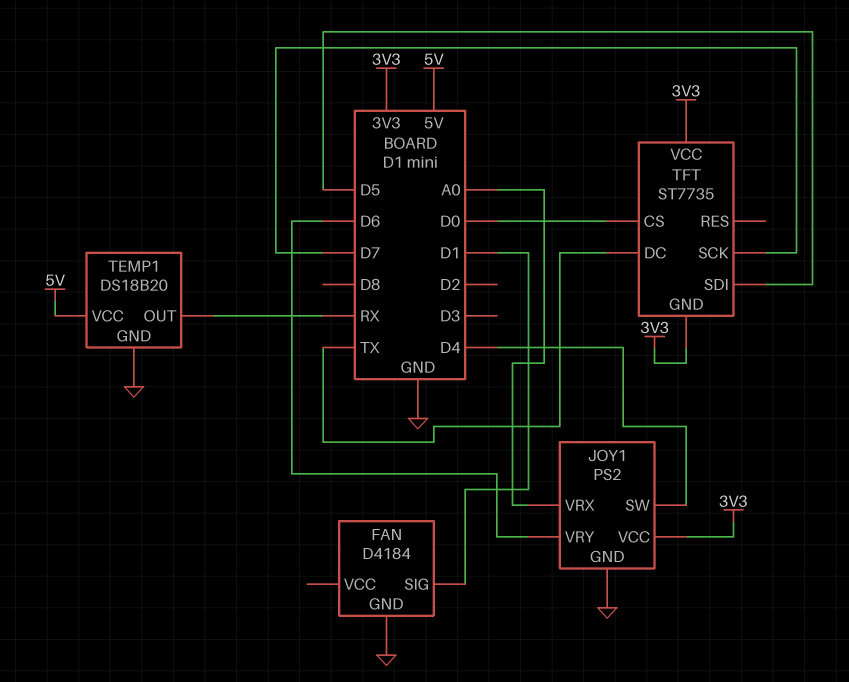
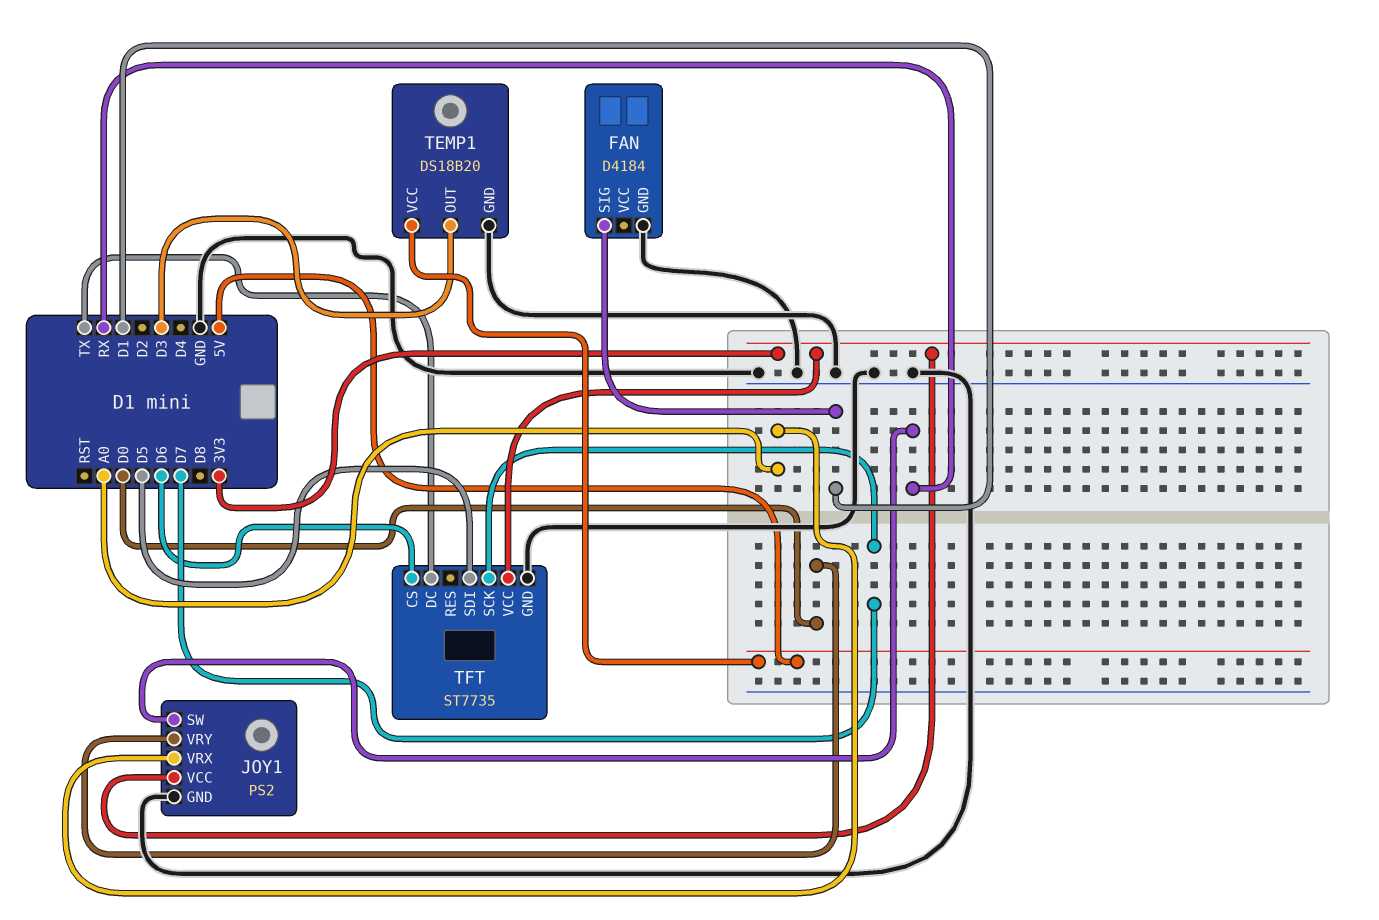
JOY1 pin SW: D4 -> RX
JOY1 pin VRY: D6 -> D0
TEMP1 pin OUT: RX -> D3
TFT pin CS: D0 -> D6
TFT pin GND: 3V3 -> GND

